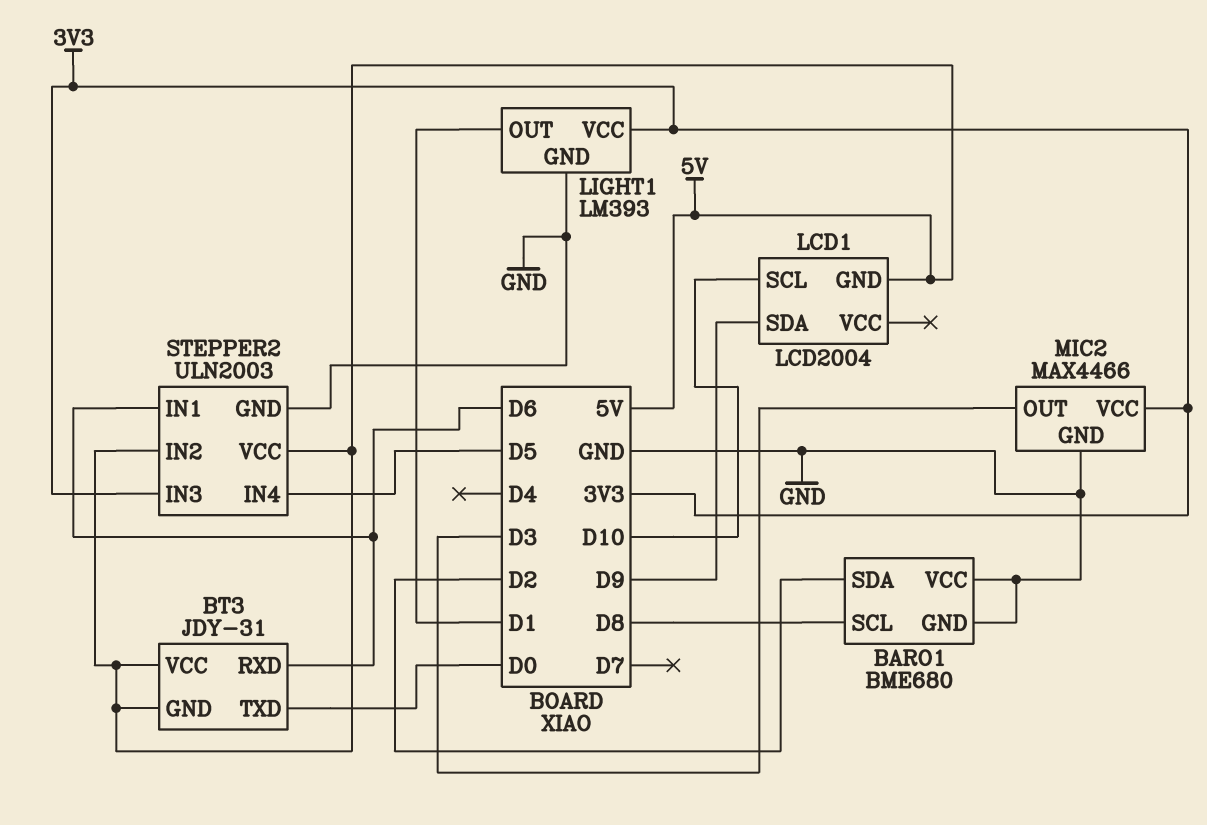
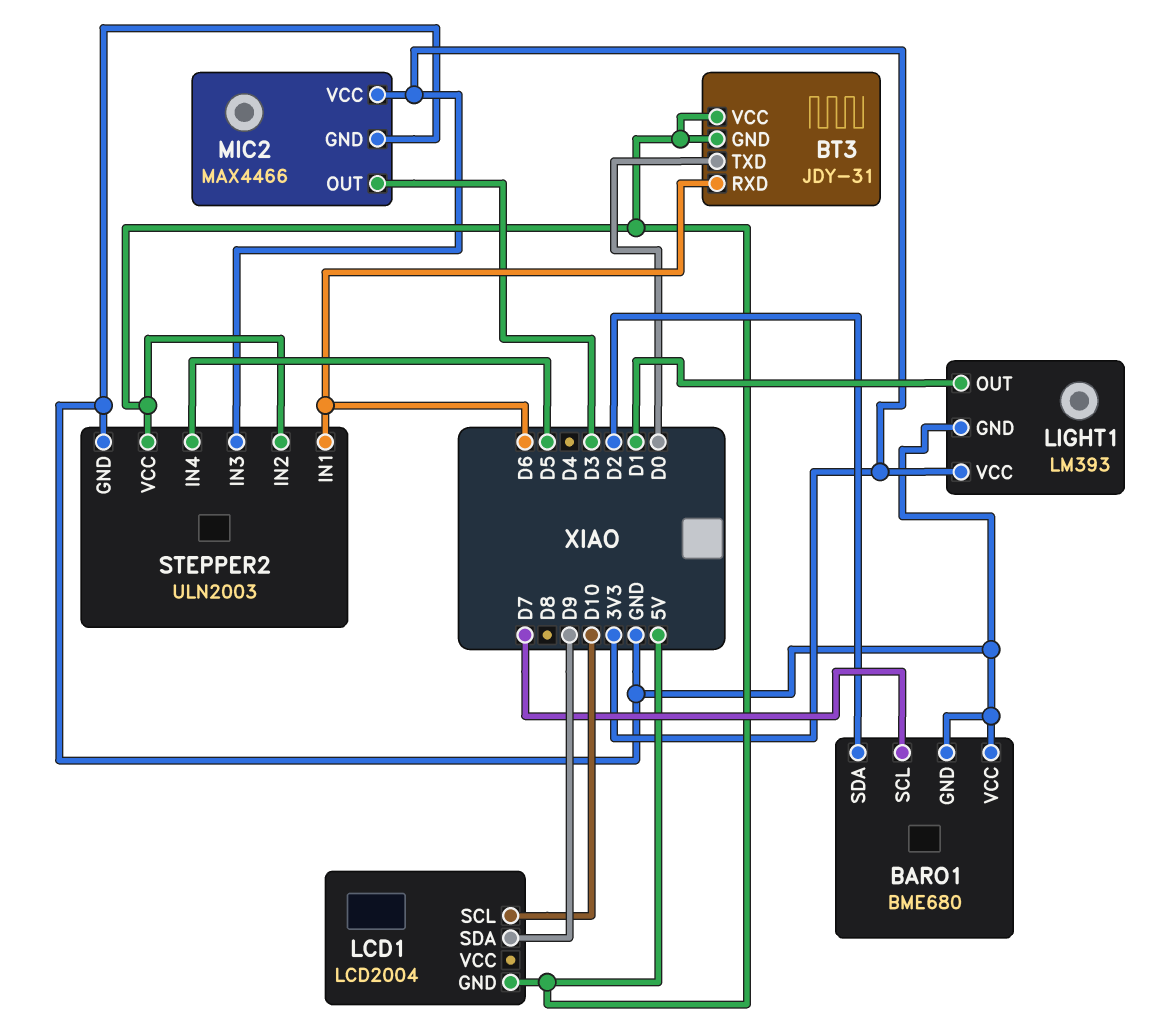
BARO1 pin SCL: D8 -> D7

